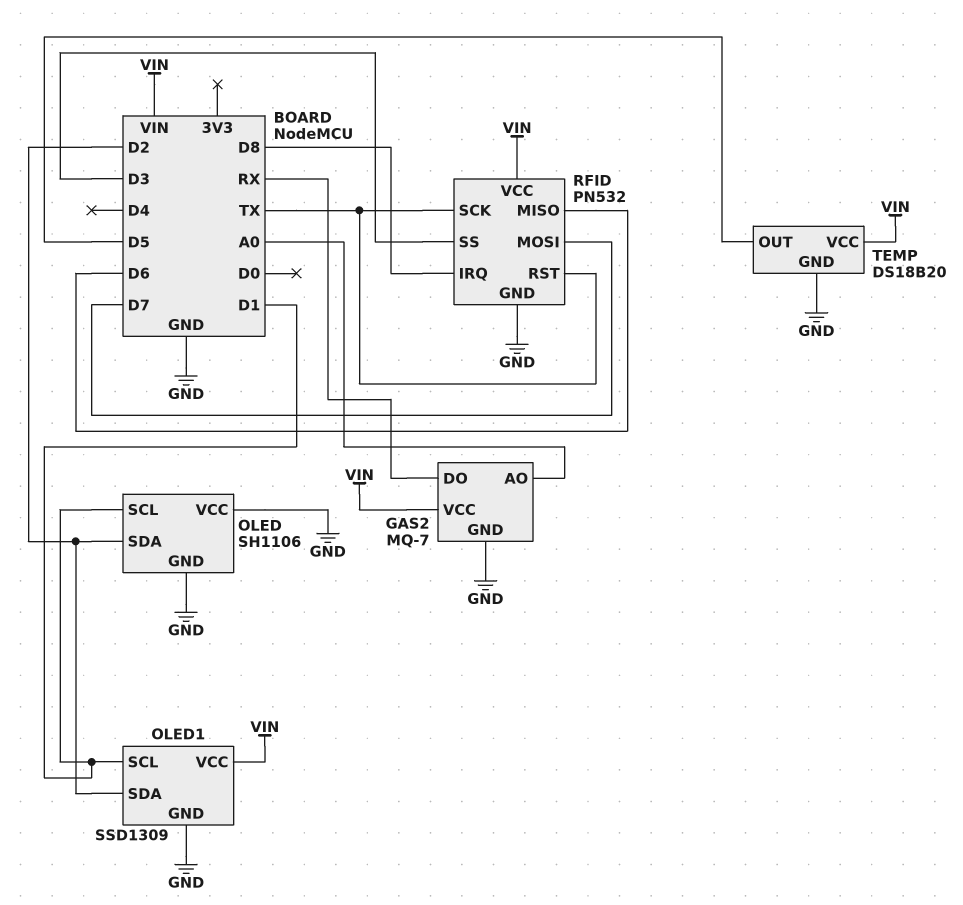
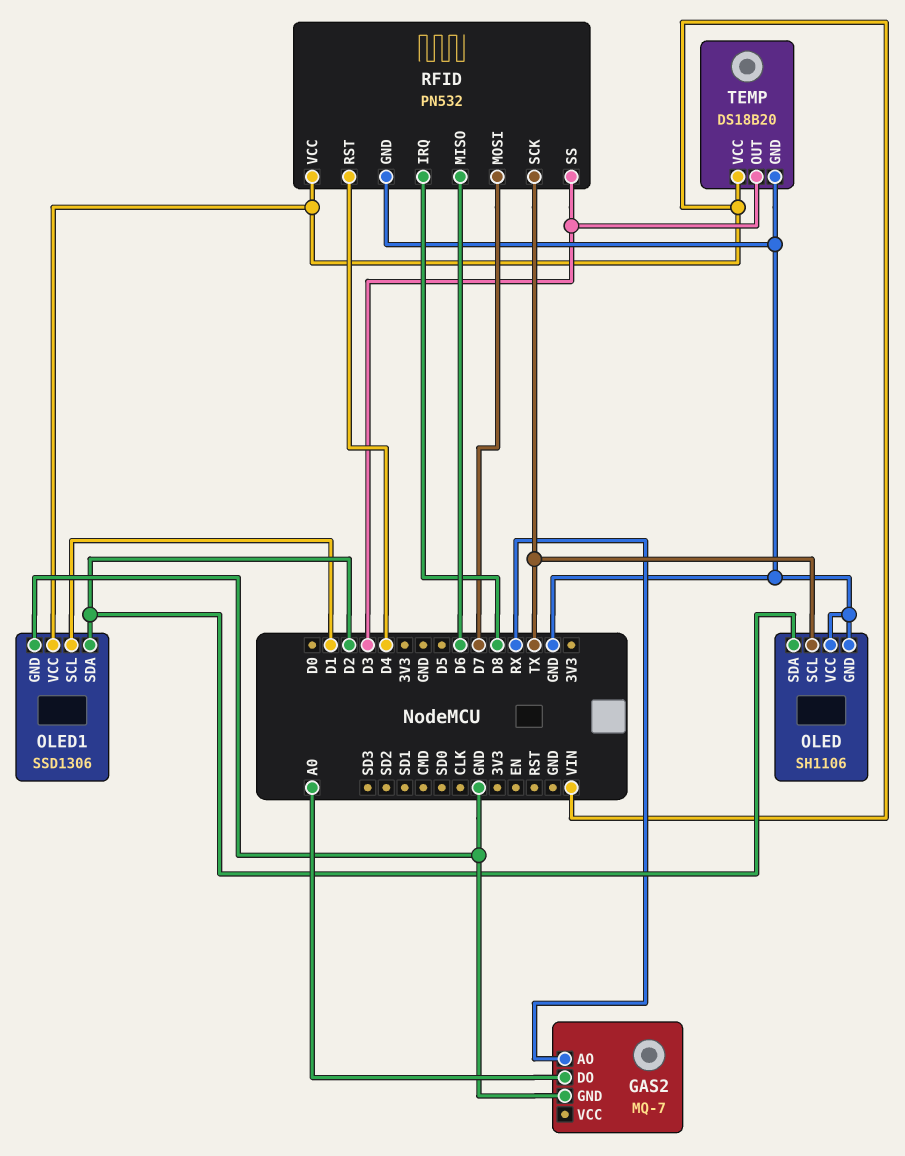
GAS2 pin AO: A0 -> RX
GAS2 pin DO: RX -> A0
GAS2 pin VCC: VIN -> none
OLED pin SCL: D1 -> TX
OLED1: SSD1309 -> SSD1306
RFID pin RST: TX -> D4
TEMP pin OUT: D5 -> D3

